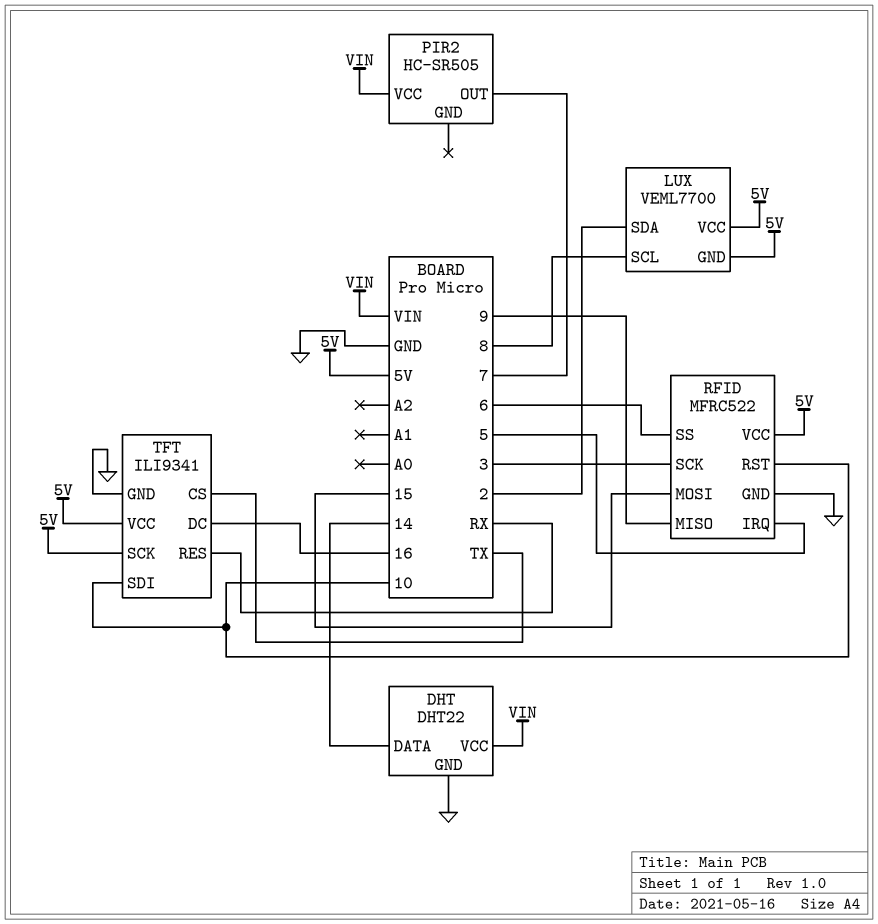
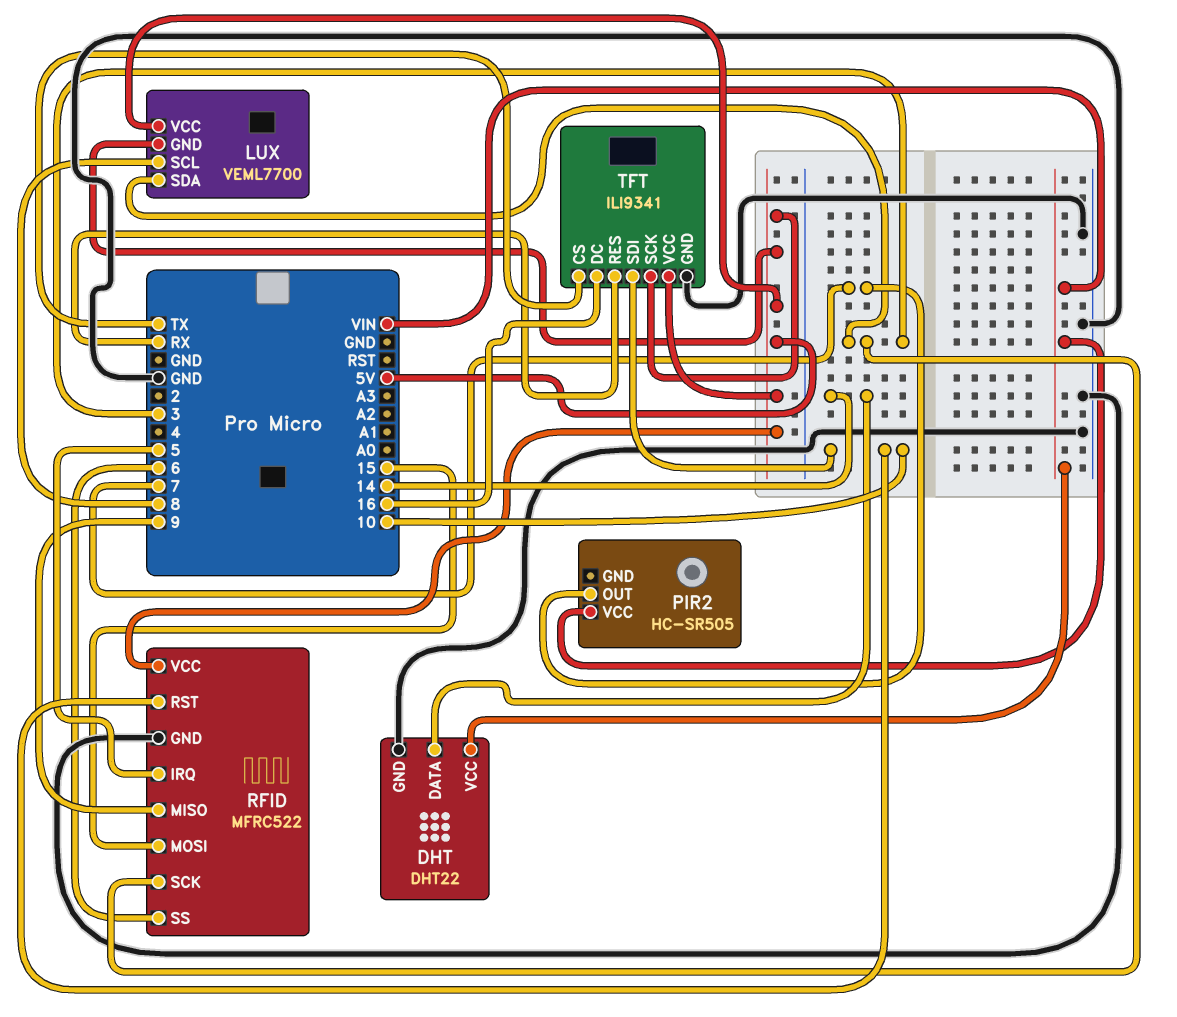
LUX pin SDA: 2 -> 3

